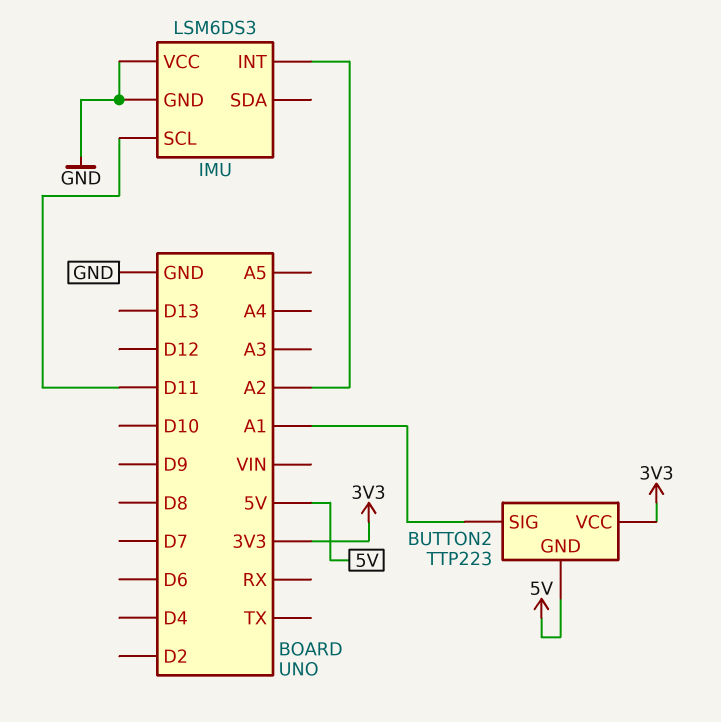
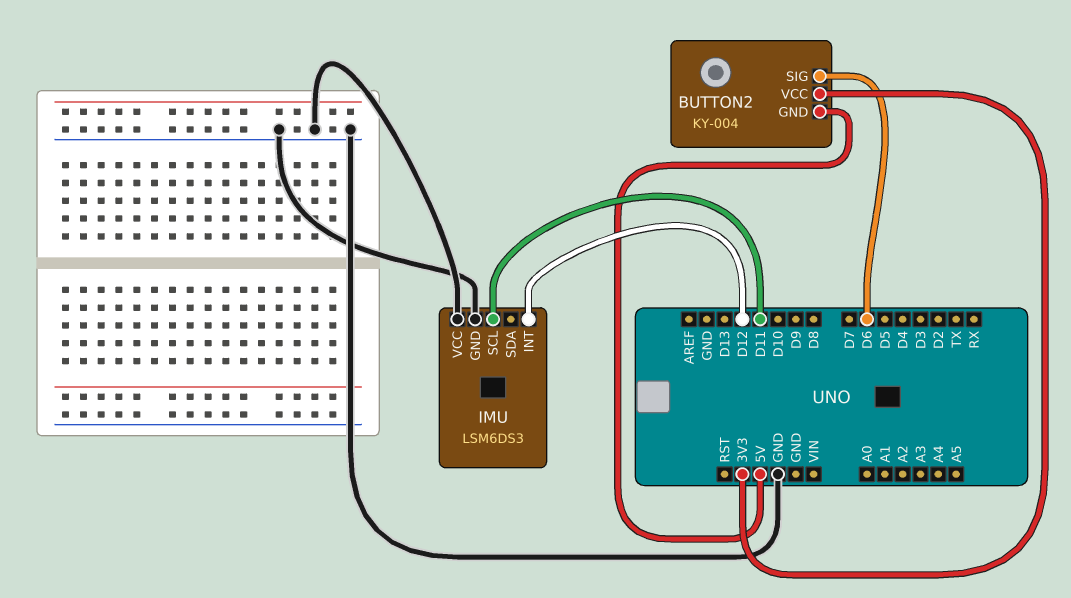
BUTTON2: TTP223 -> KY-004
BUTTON2 pin SIG: A1 -> D6
IMU pin INT: A2 -> D12

